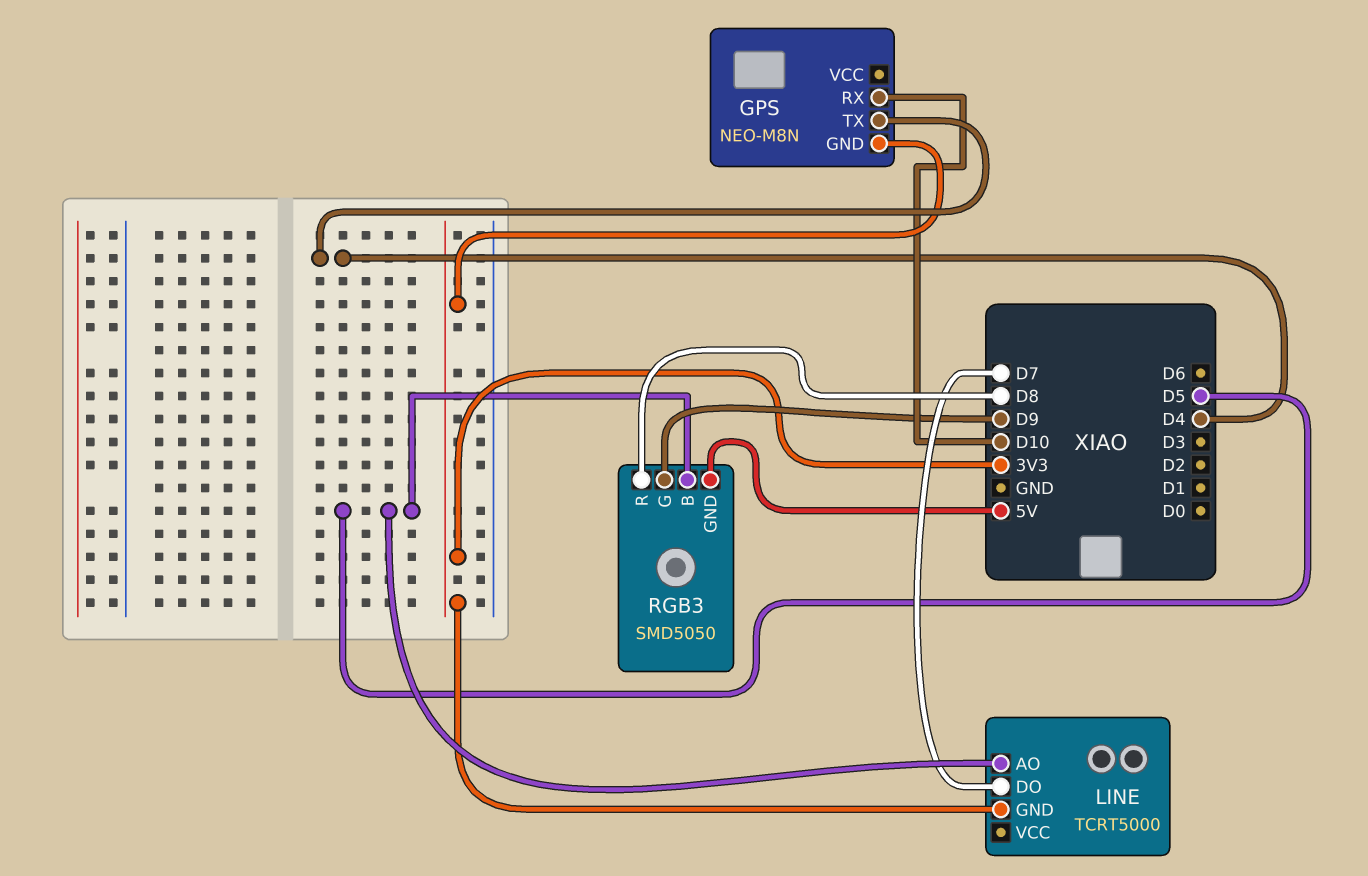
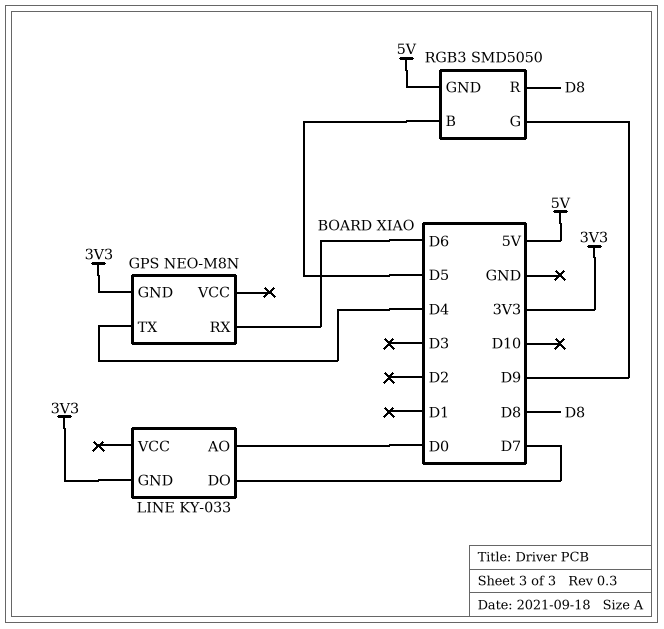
GPS pin RX: D10 -> D6
LINE: TCRT5000 -> KY-033
LINE pin AO: D5 -> D0

